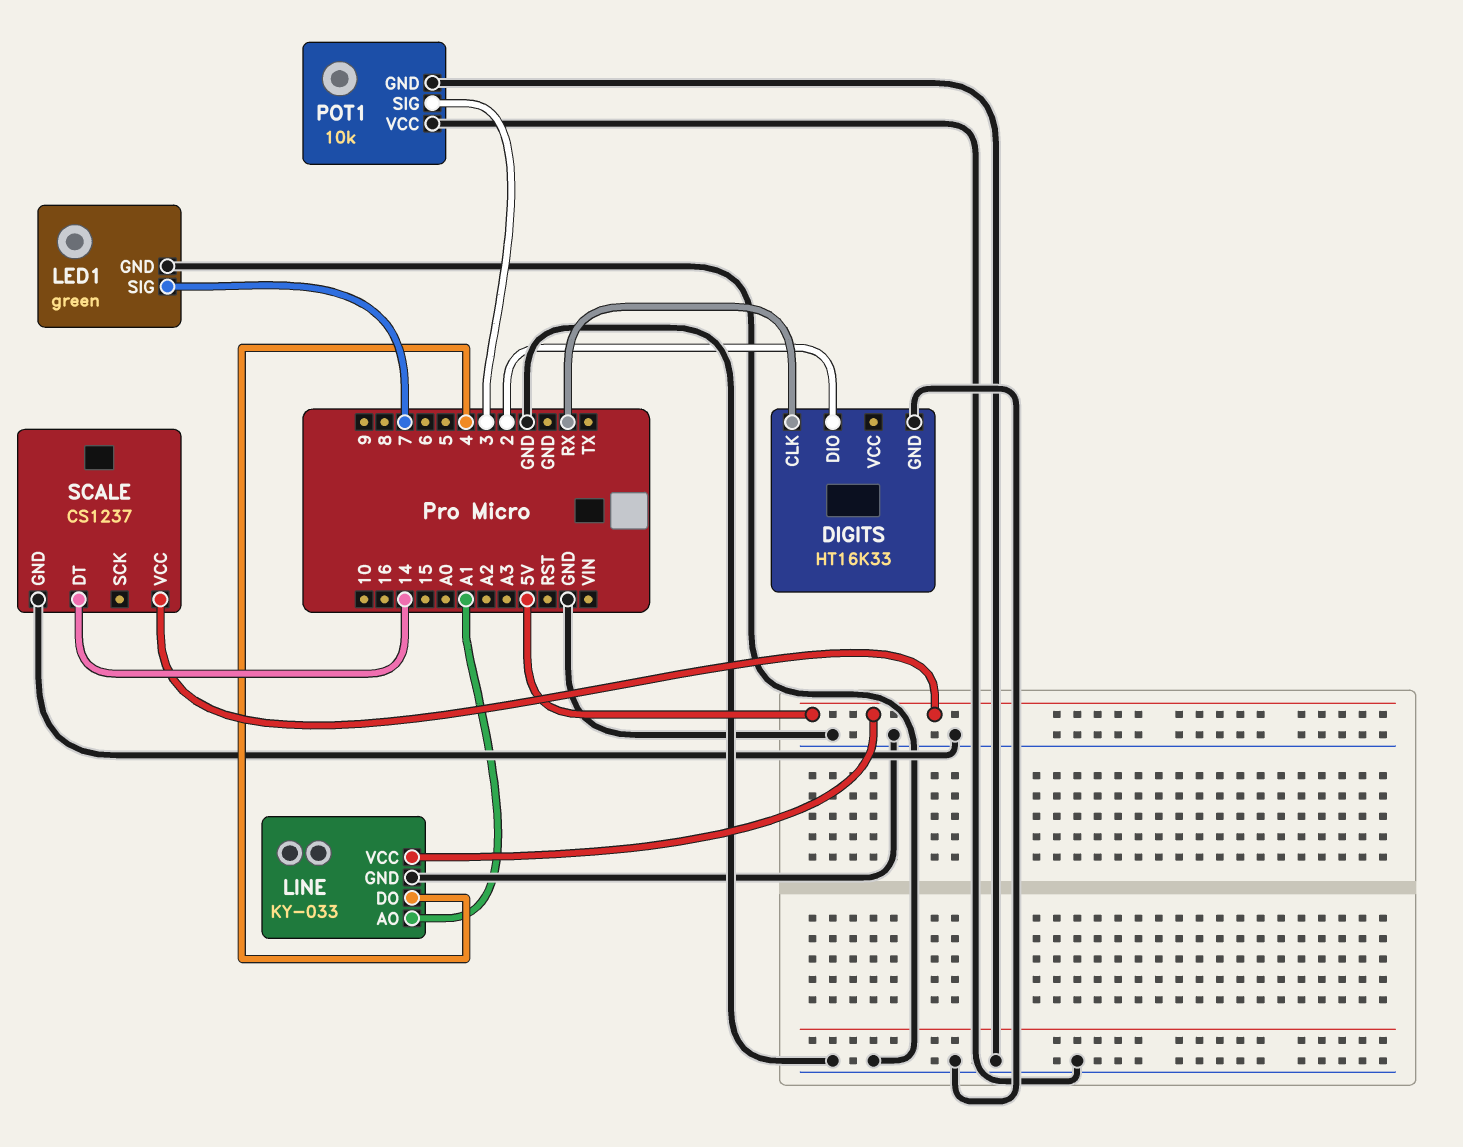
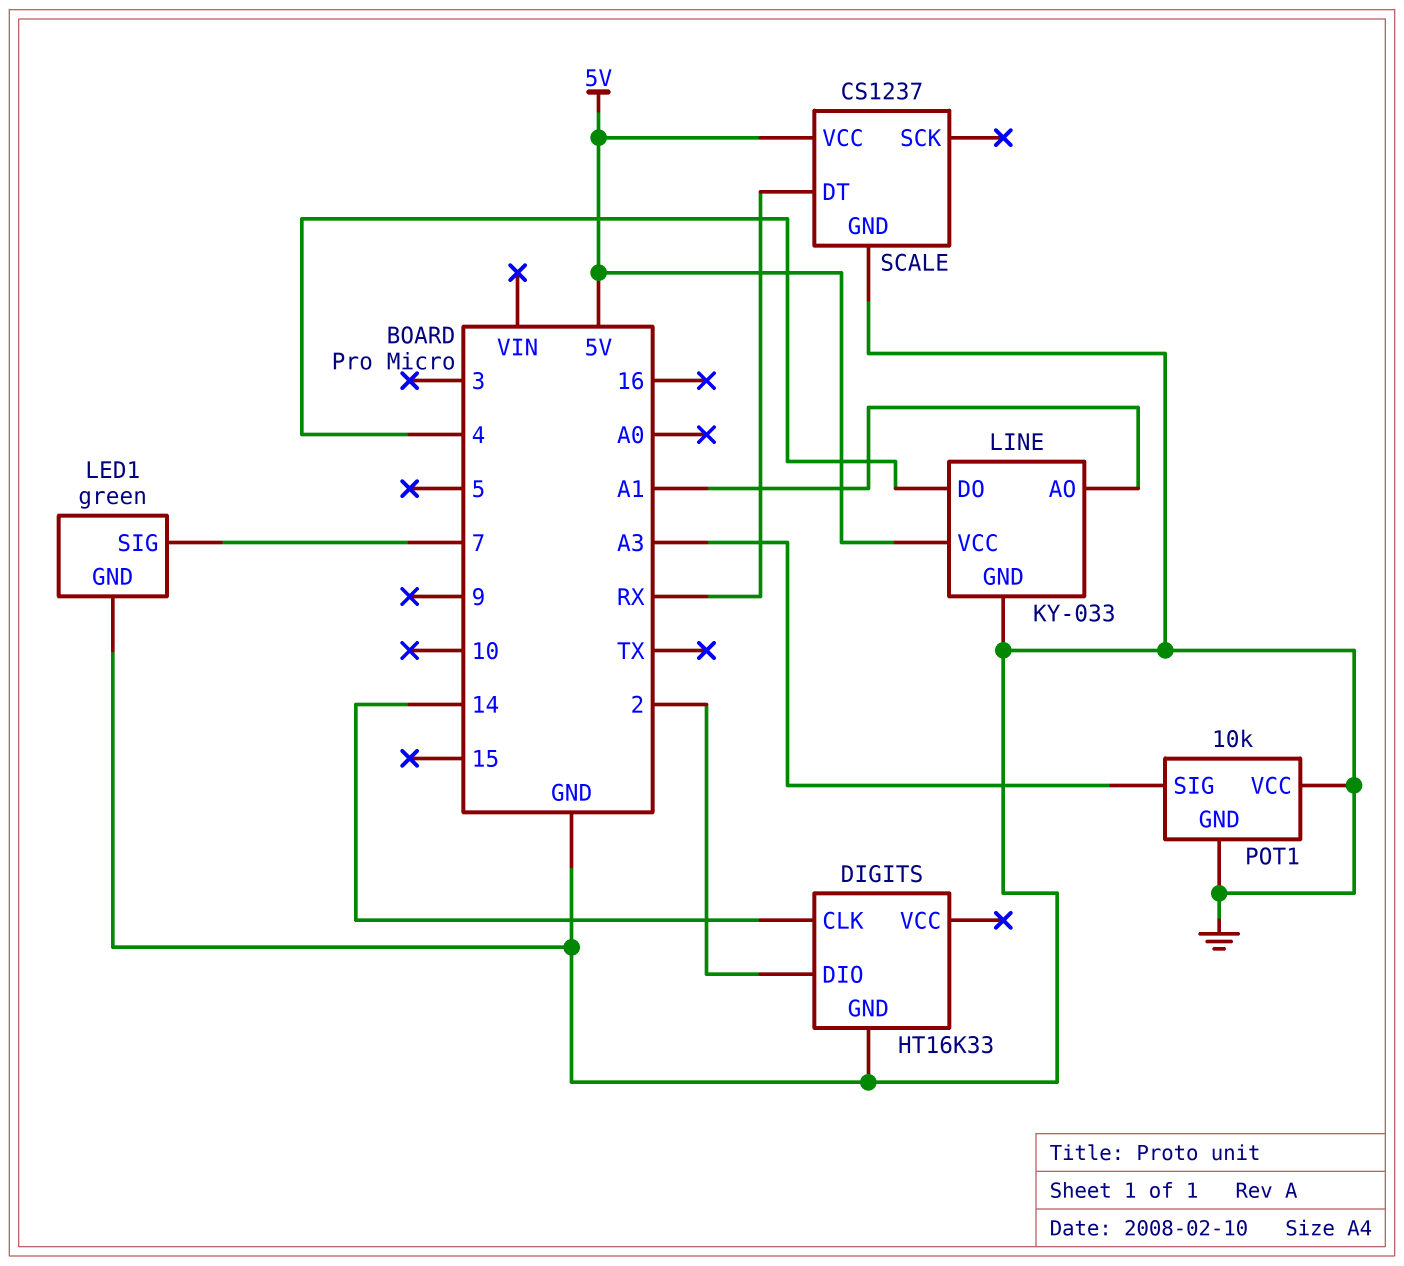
DIGITS pin CLK: RX -> 14
POT1 pin SIG: 3 -> A3
SCALE pin DT: 14 -> RX

